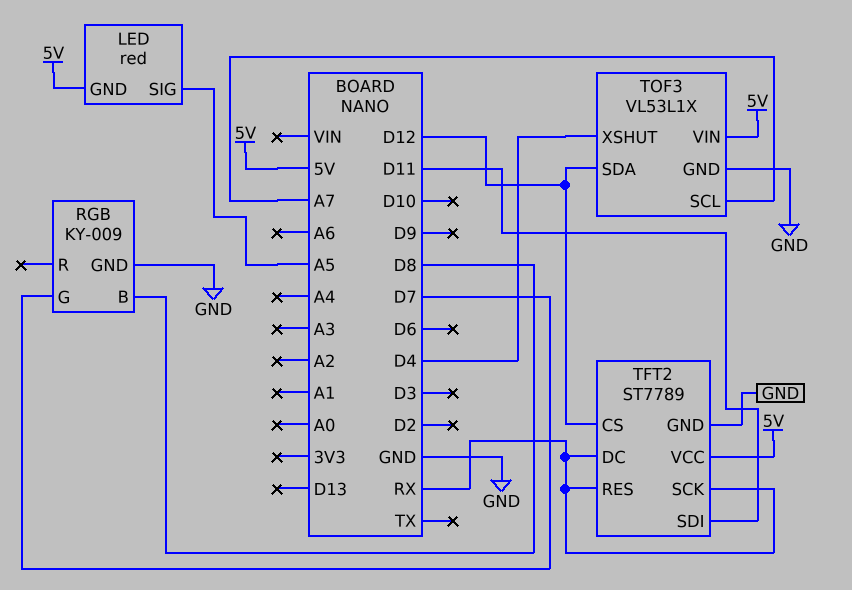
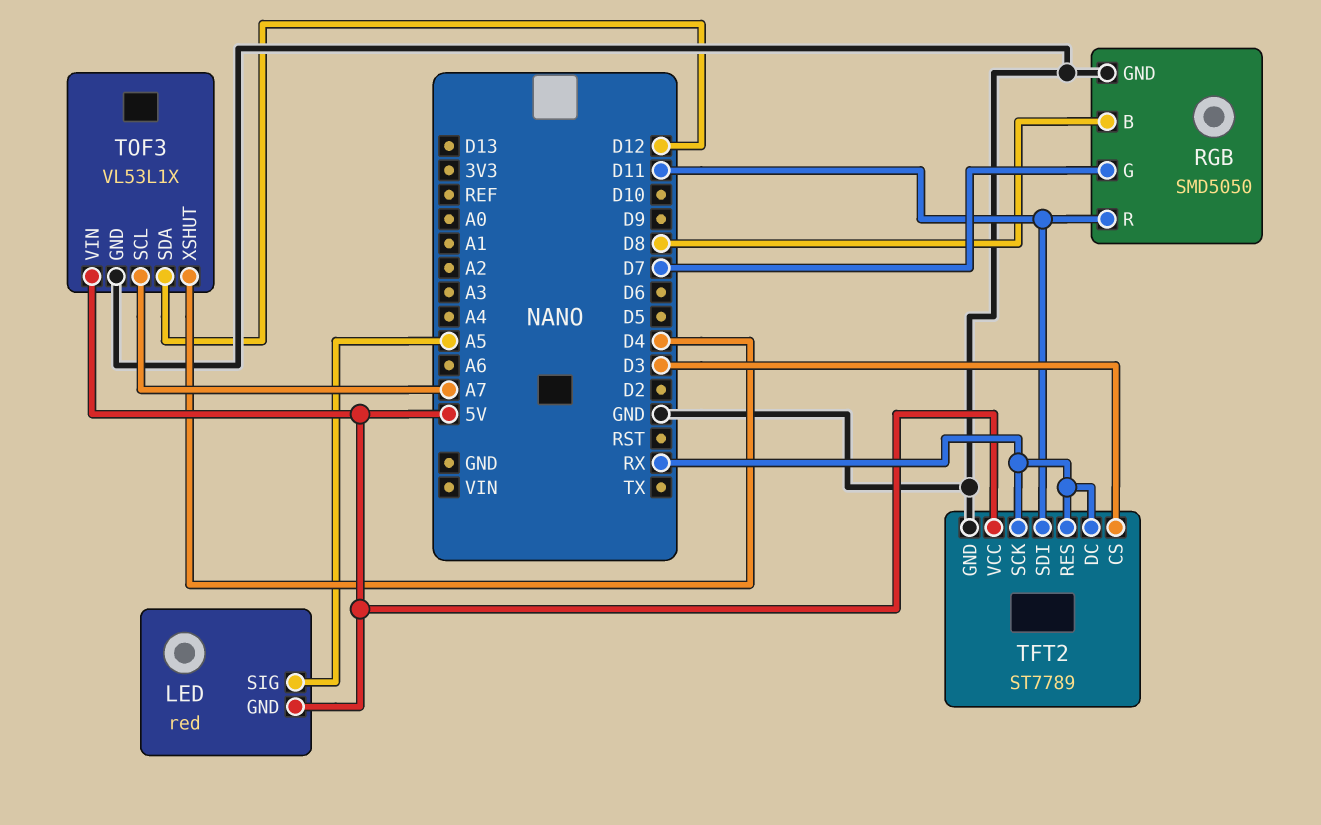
RGB: KY-009 -> SMD5050
RGB pin R: none -> D11
TFT2 pin CS: D12 -> D3

